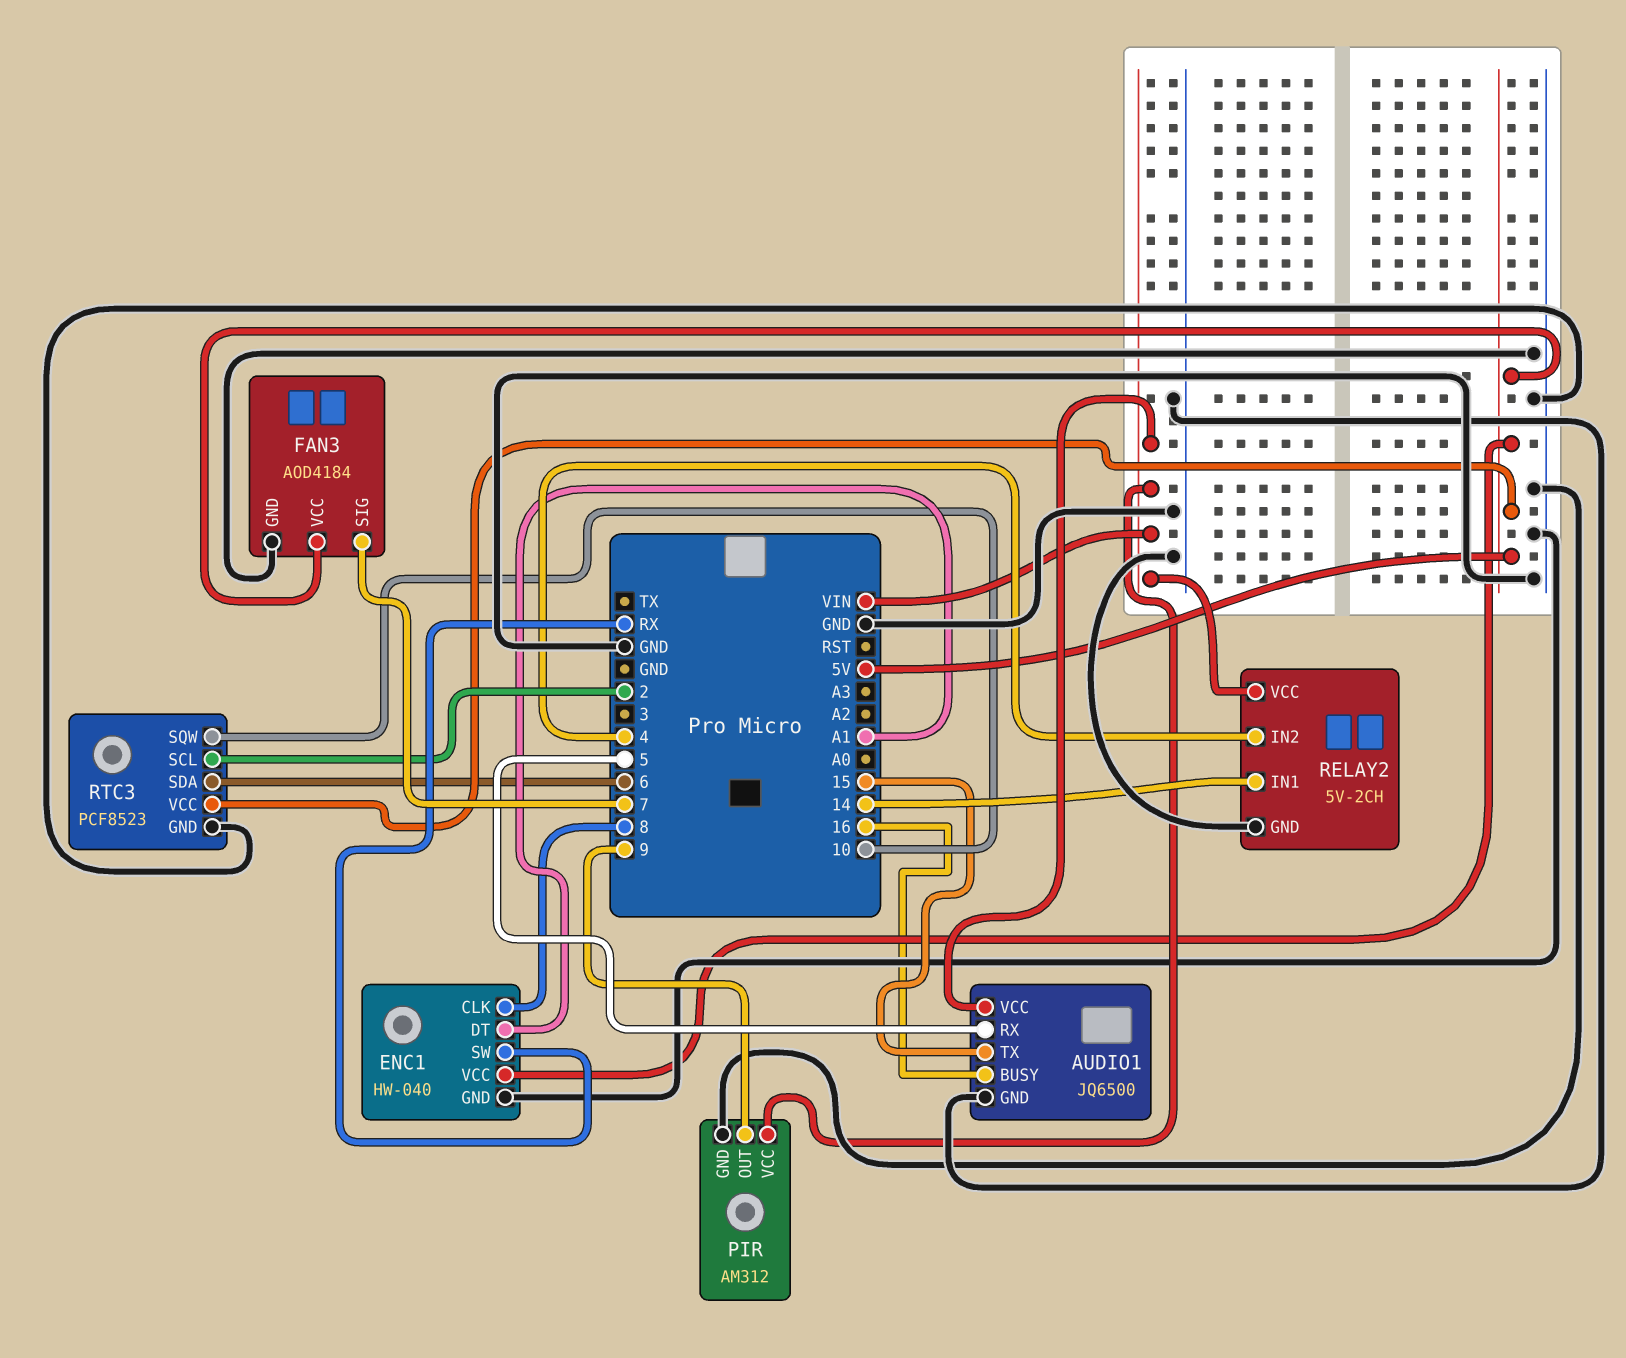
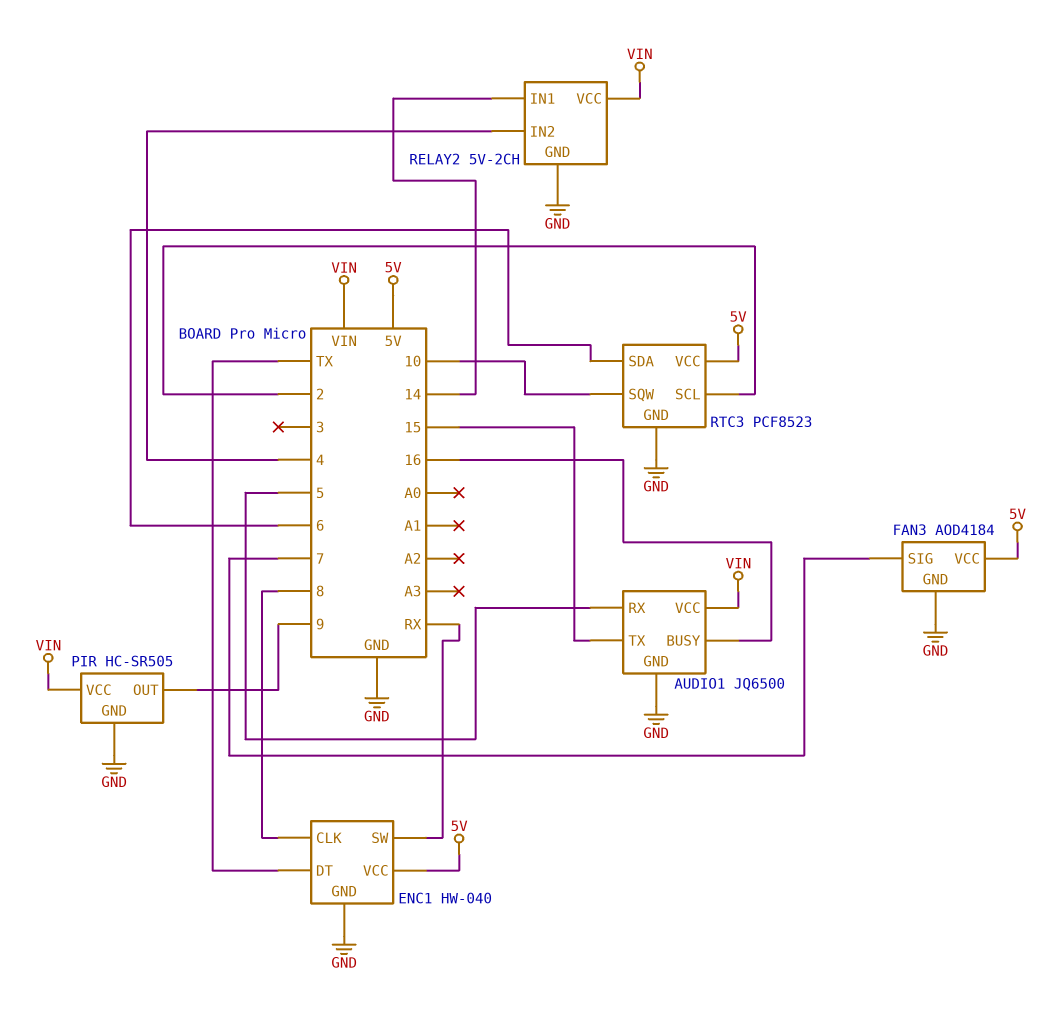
ENC1 pin DT: A1 -> TX
PIR: AM312 -> HC-SR505

